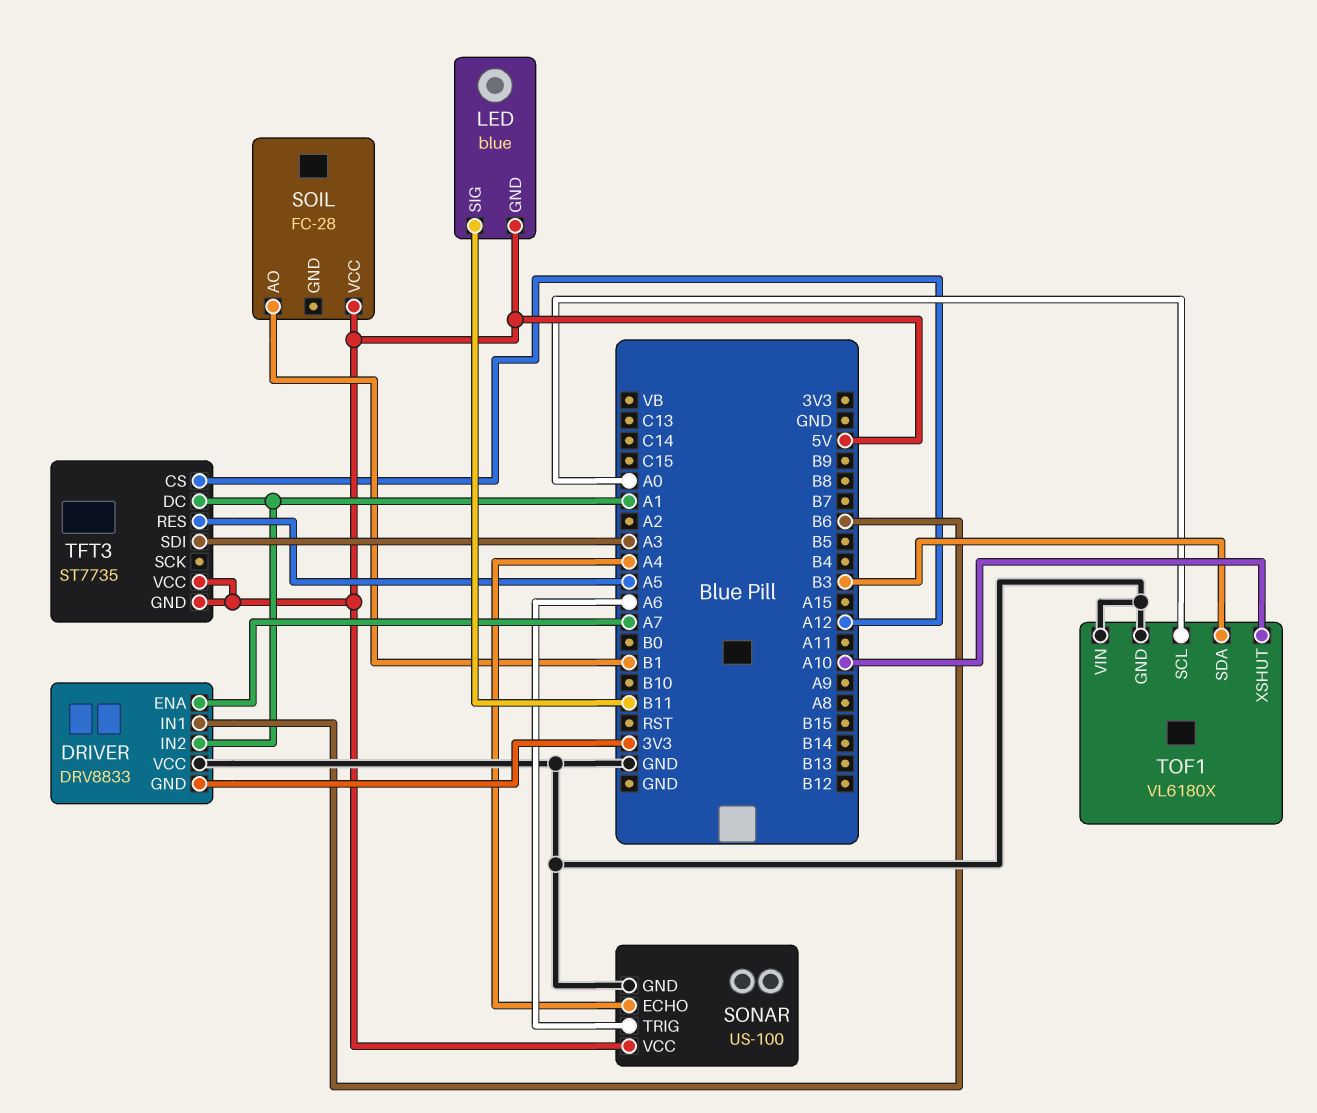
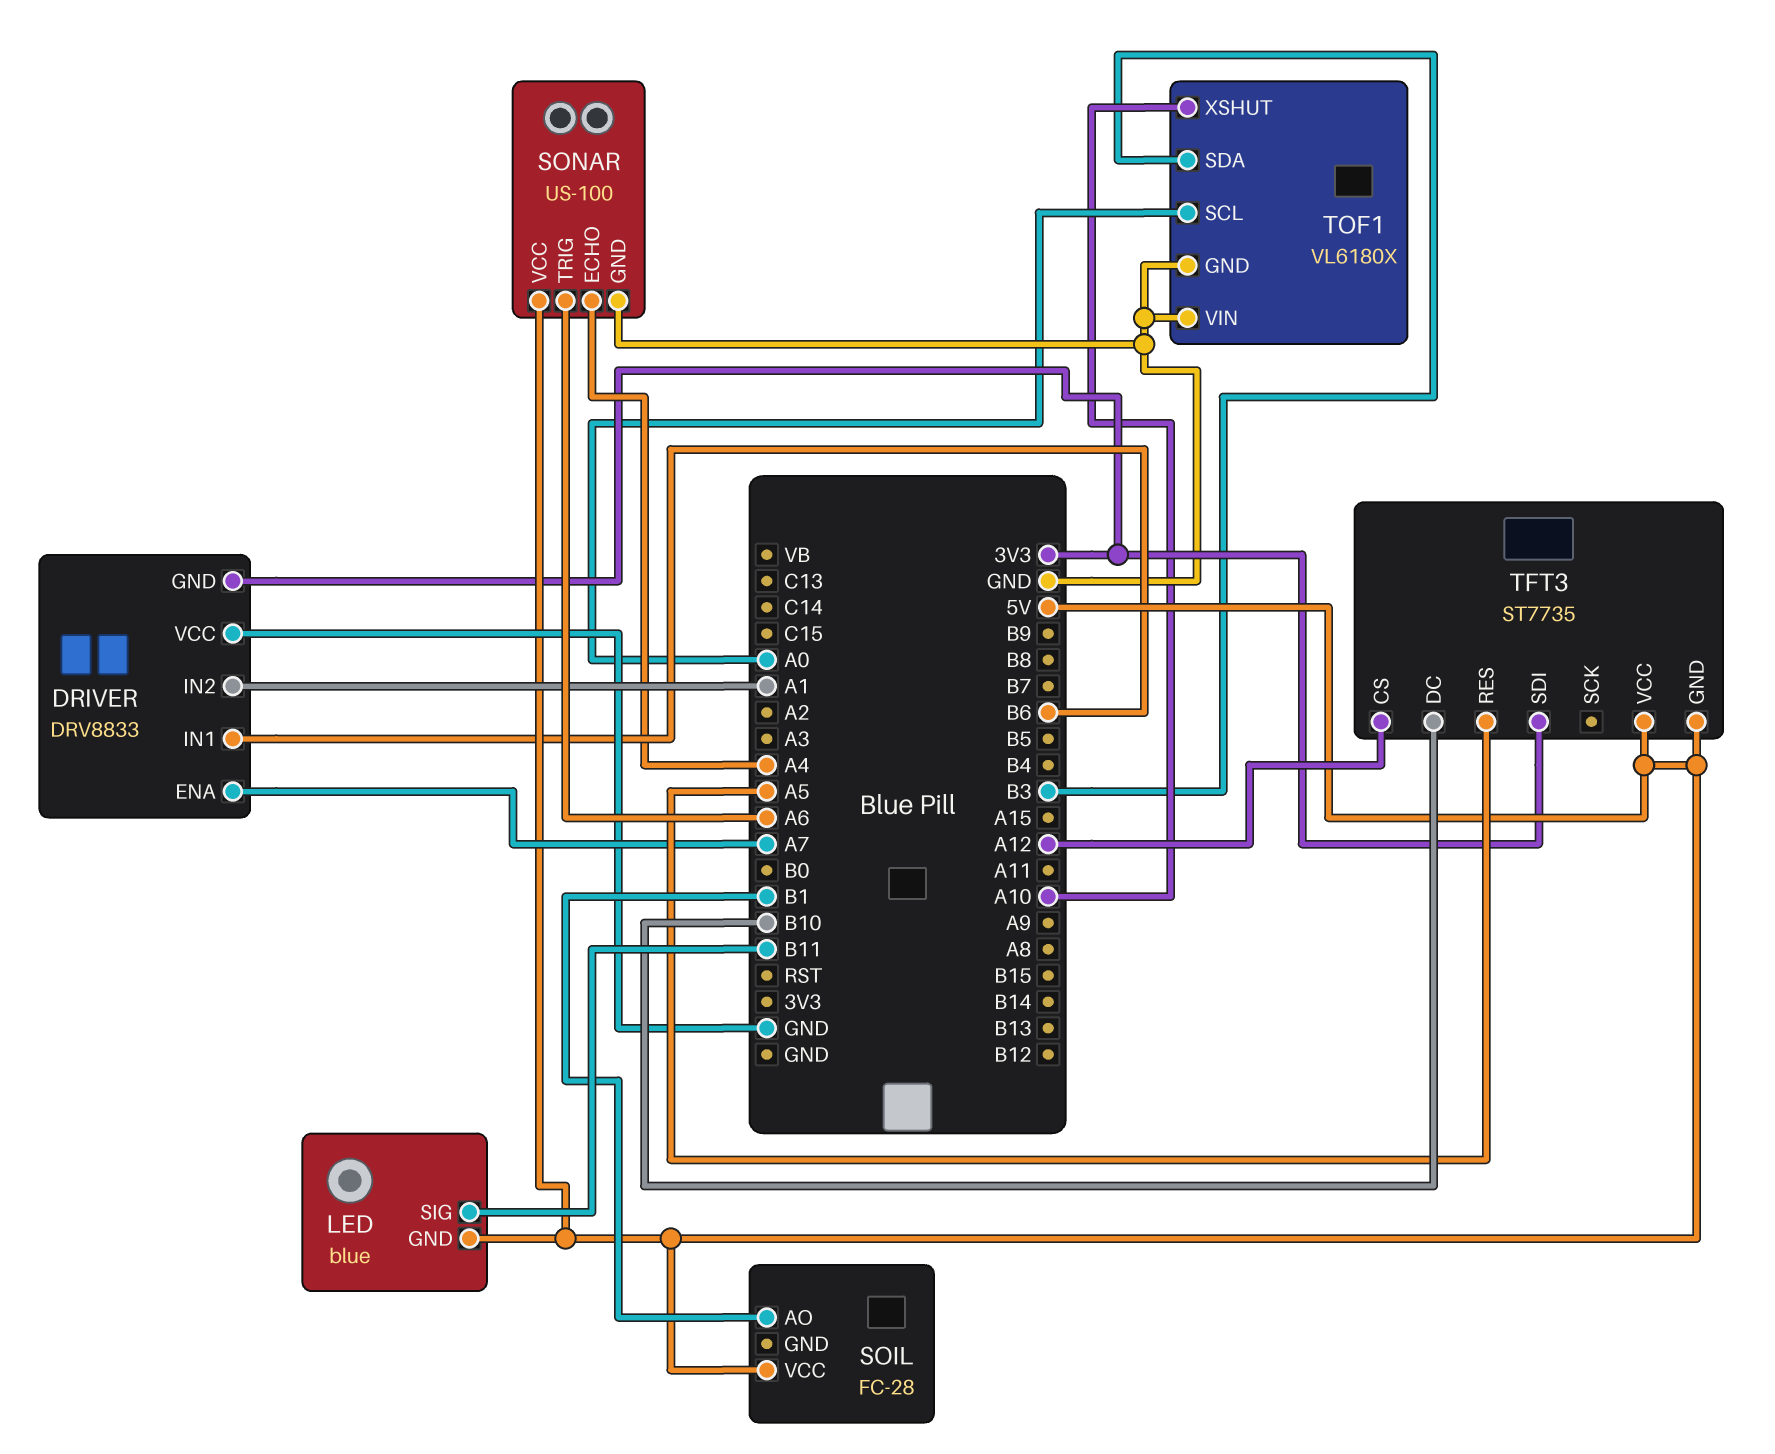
TFT3 pin DC: A1 -> B10
TFT3 pin SDI: A3 -> 3V3

